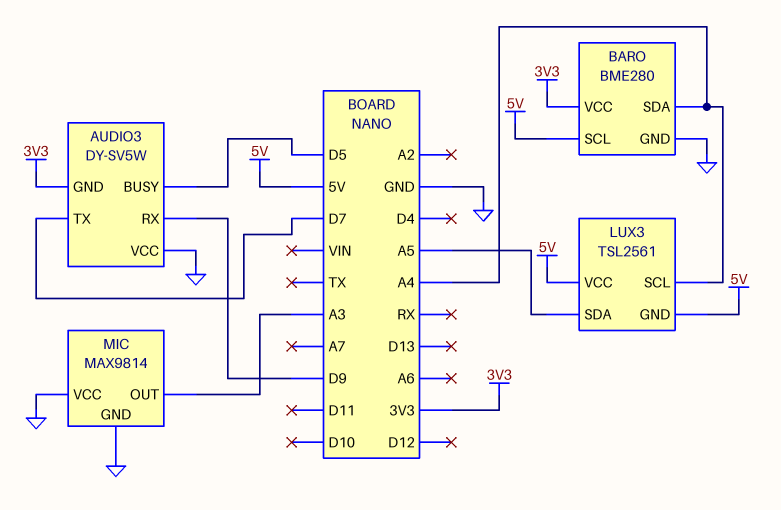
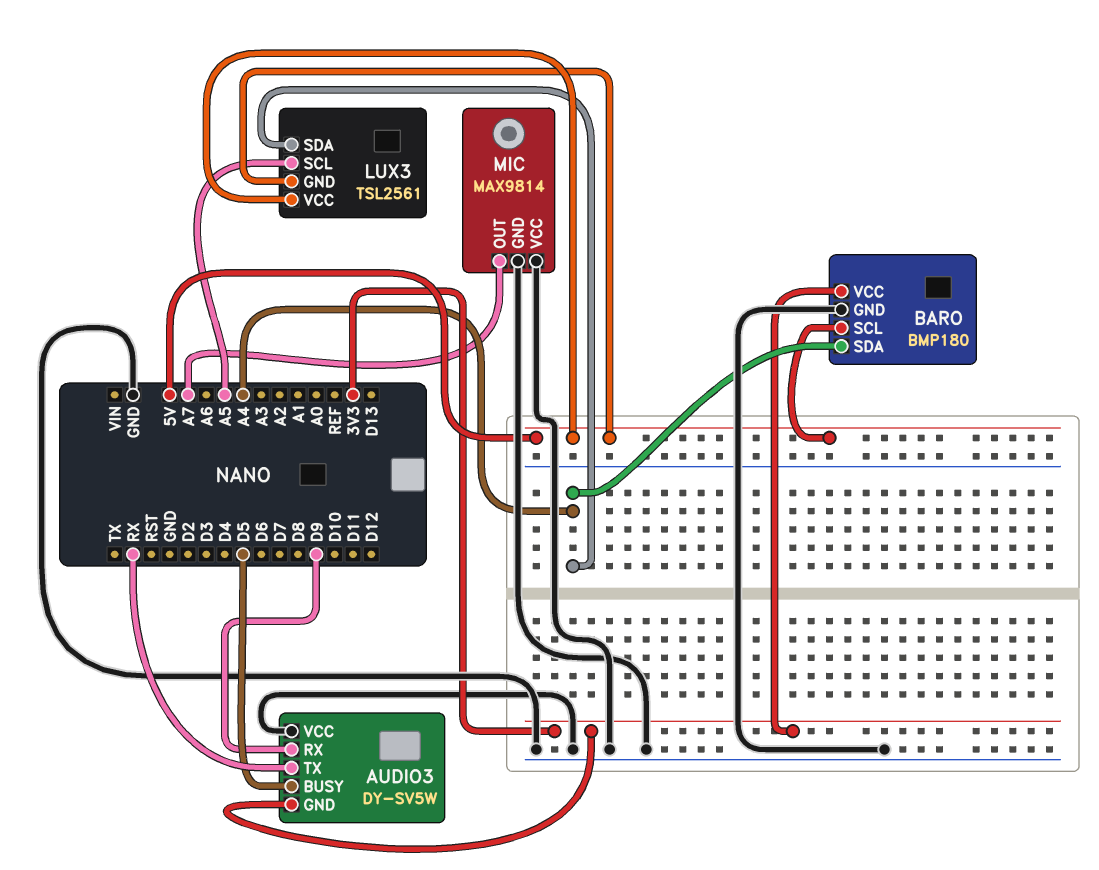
AUDIO3 pin TX: D7 -> RX
BARO: BME280 -> BMP180
LUX3 pin SCL: A4 -> A5
LUX3 pin SDA: A5 -> A4
MIC pin OUT: A3 -> A7

